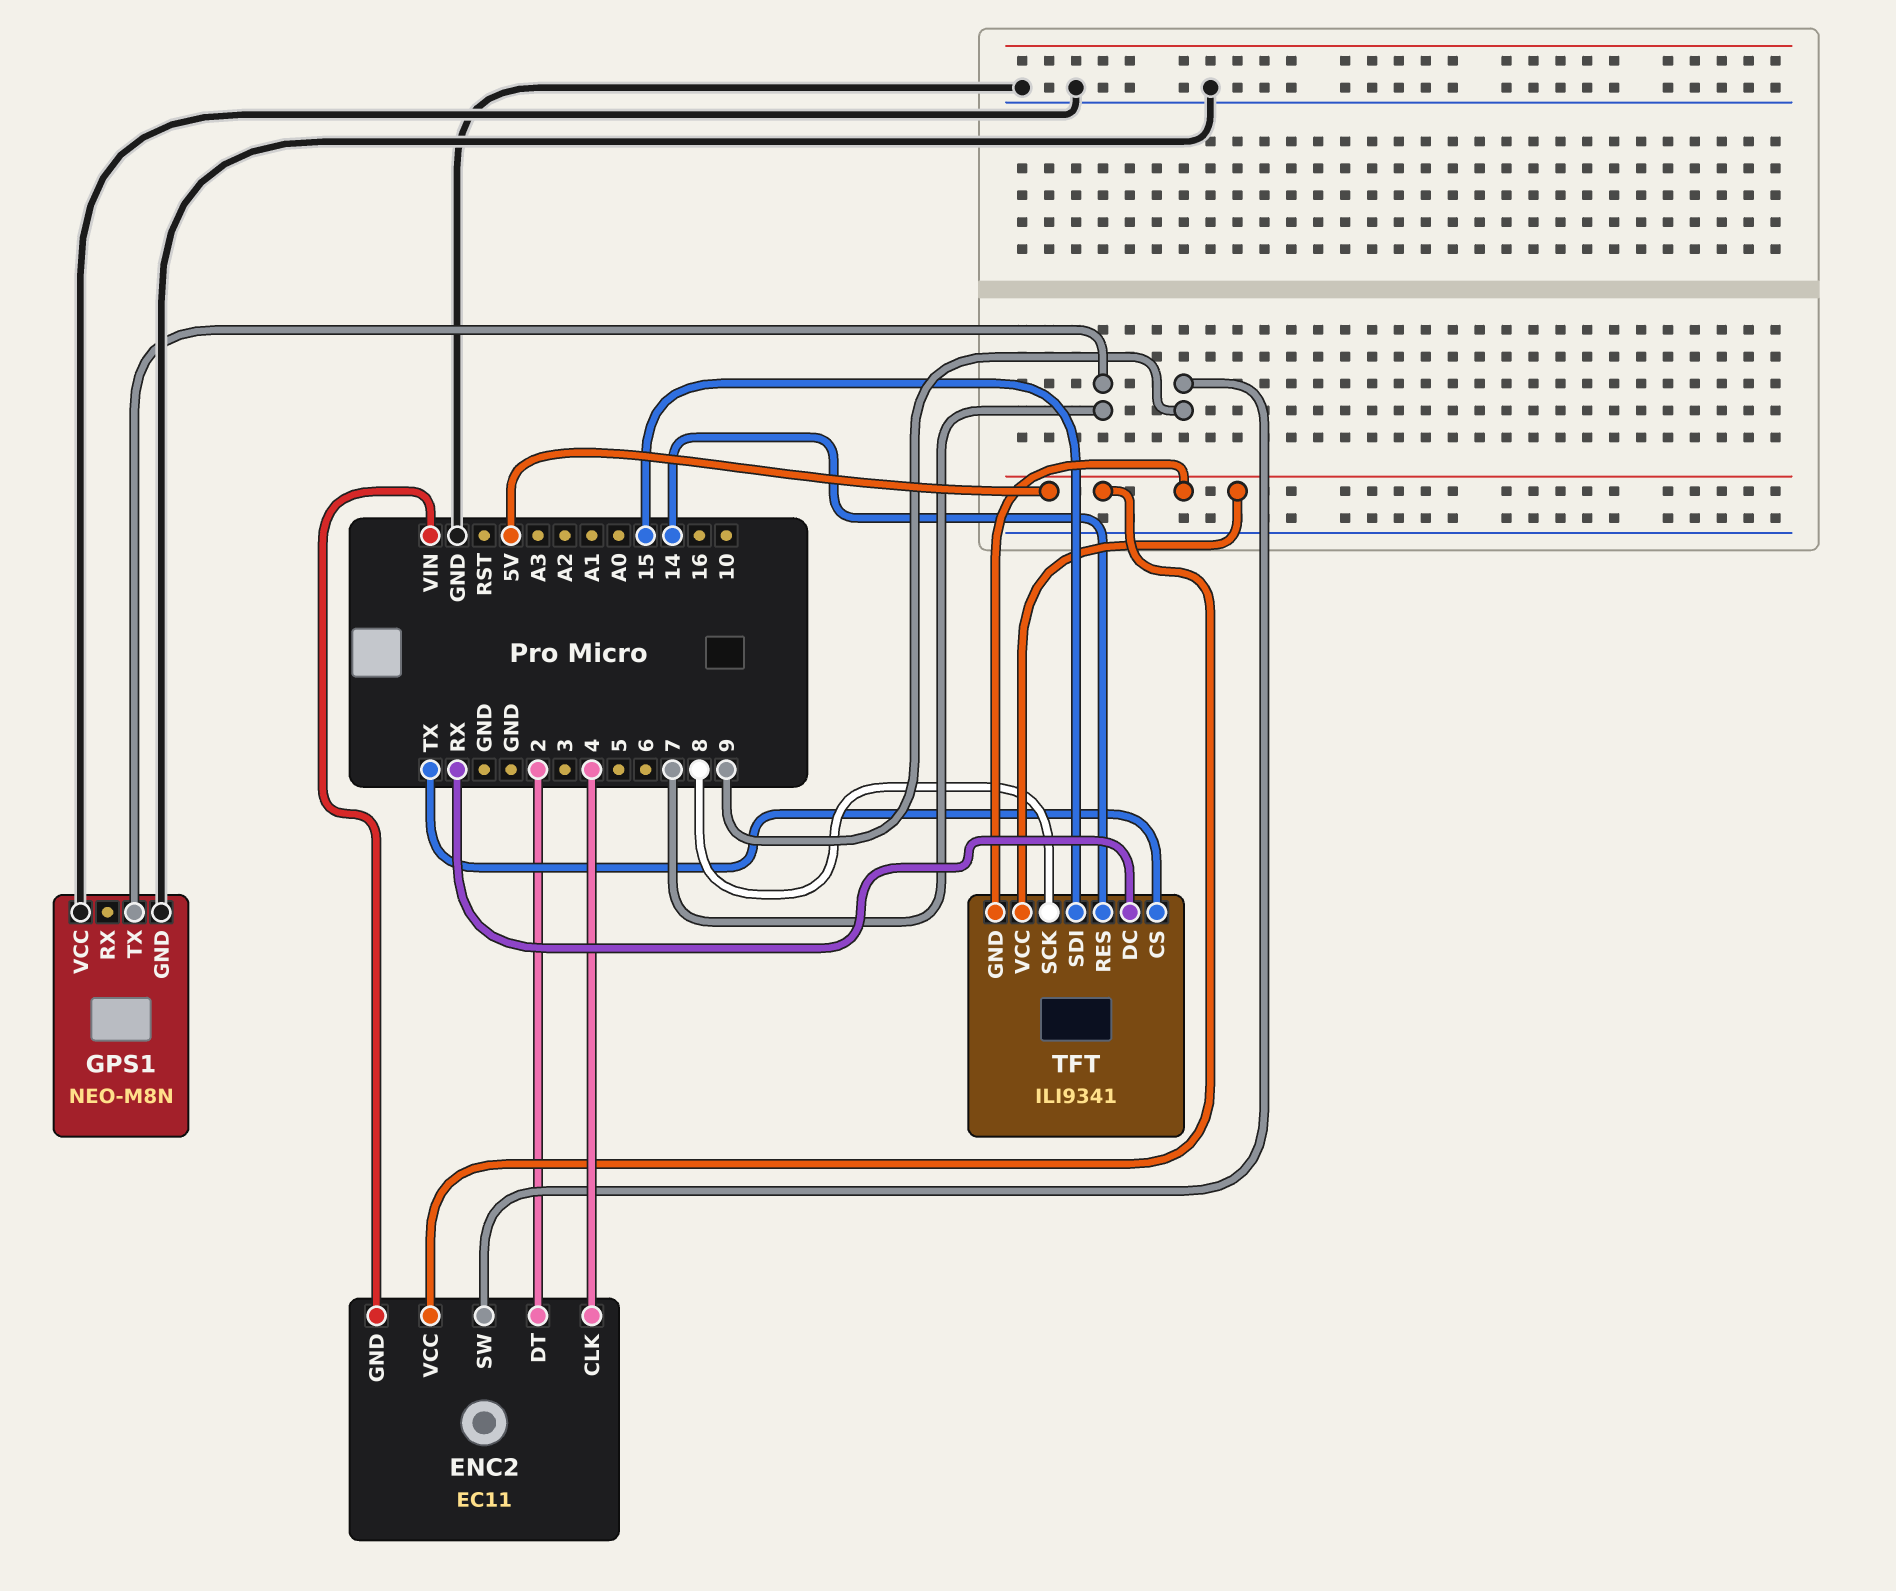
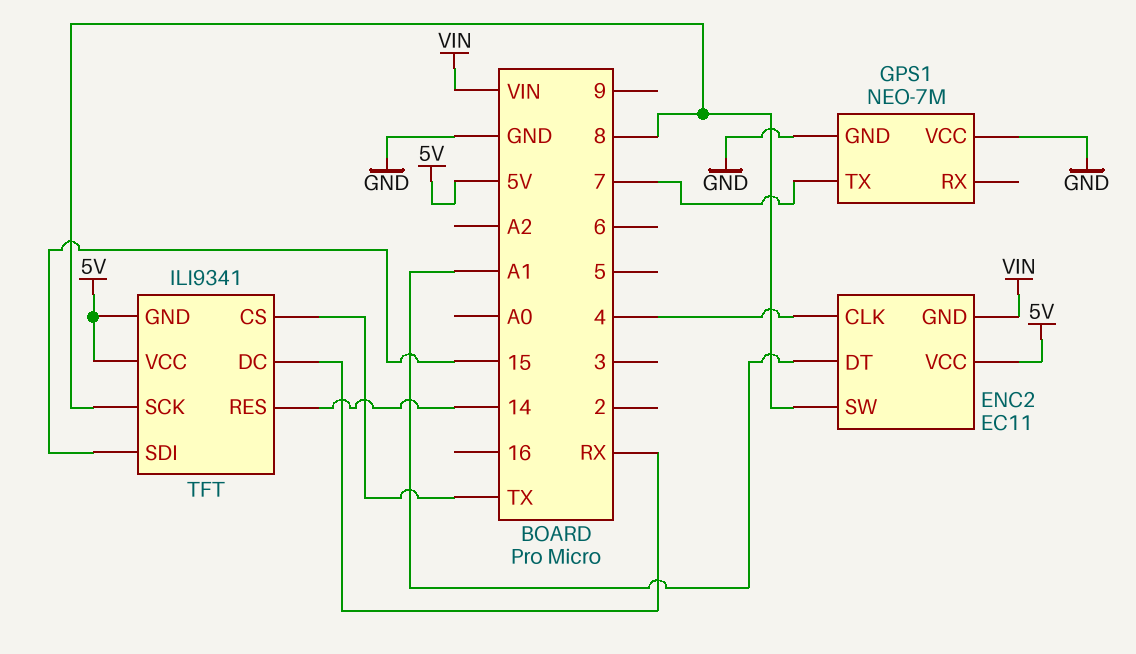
ENC2 pin DT: 2 -> A1
ENC2 pin SW: 9 -> 8
GPS1: NEO-M8N -> NEO-7M

